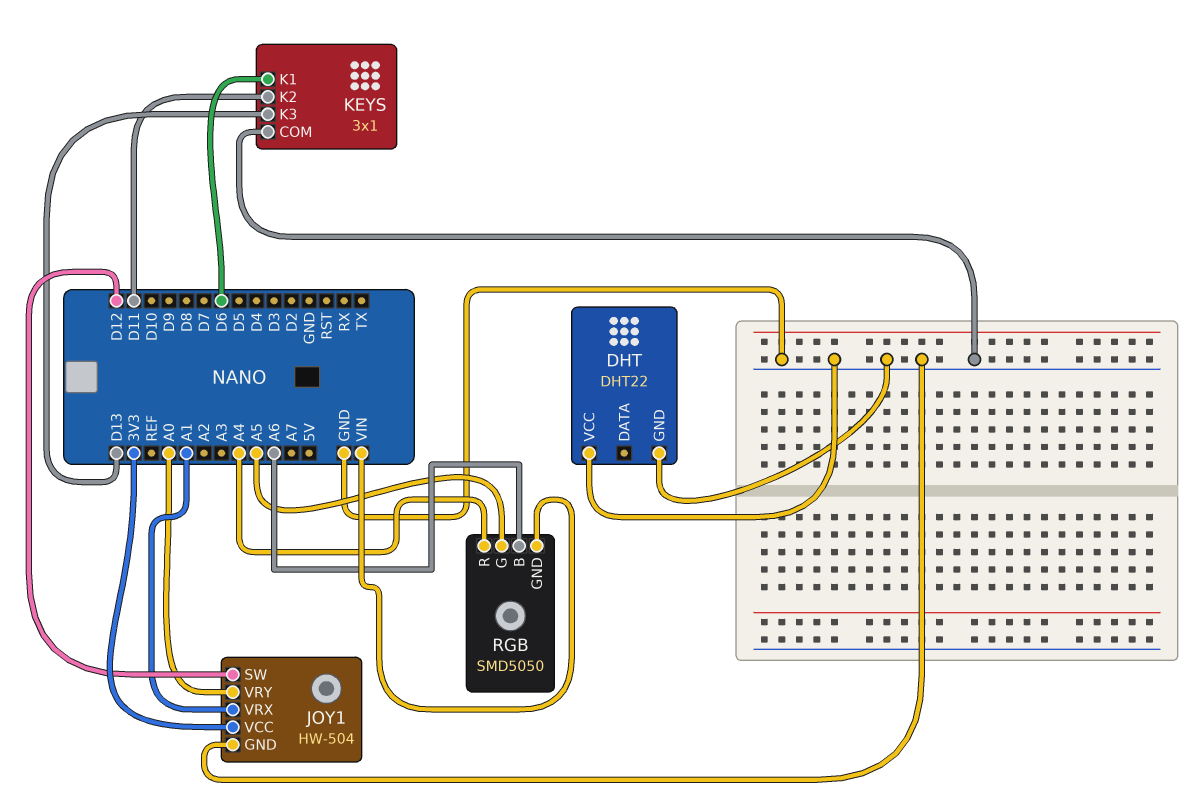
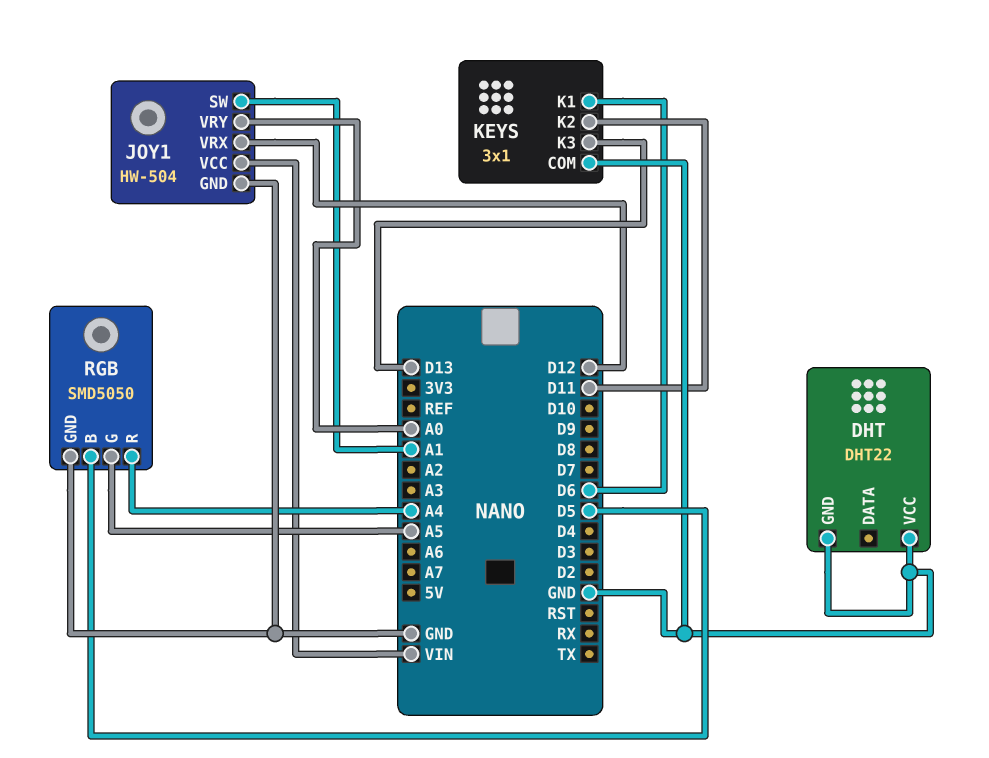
JOY1 pin SW: D12 -> A1
JOY1 pin VCC: 3V3 -> VIN
JOY1 pin VRX: A1 -> D12
RGB pin B: A6 -> D5
RGB pin GND: VIN -> GND

